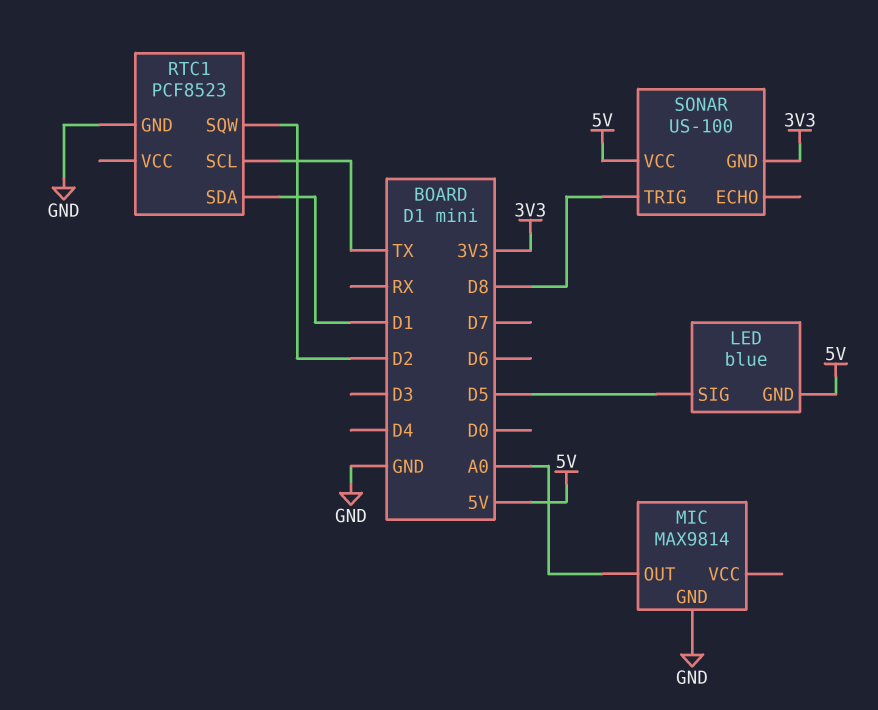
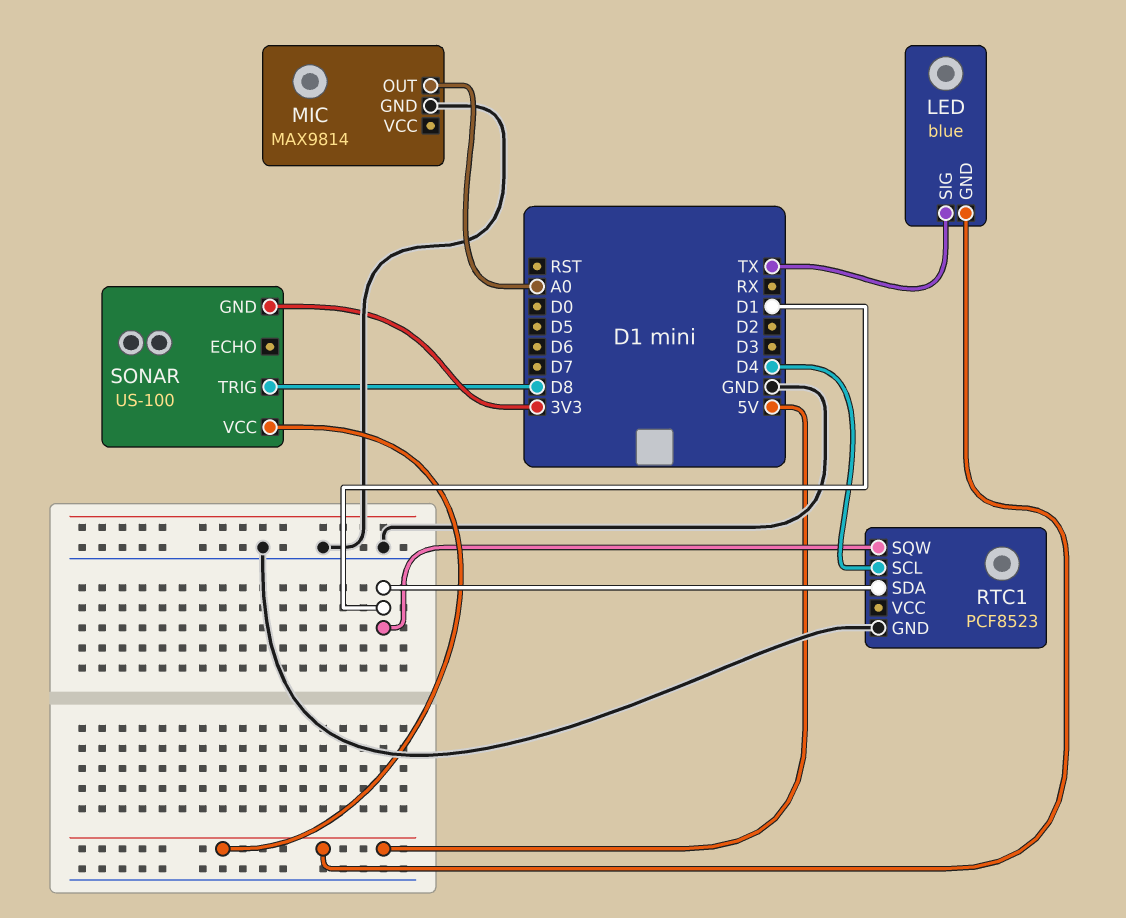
LED pin SIG: D5 -> TX
RTC1 pin SCL: TX -> D4
RTC1 pin SQW: D2 -> D1

